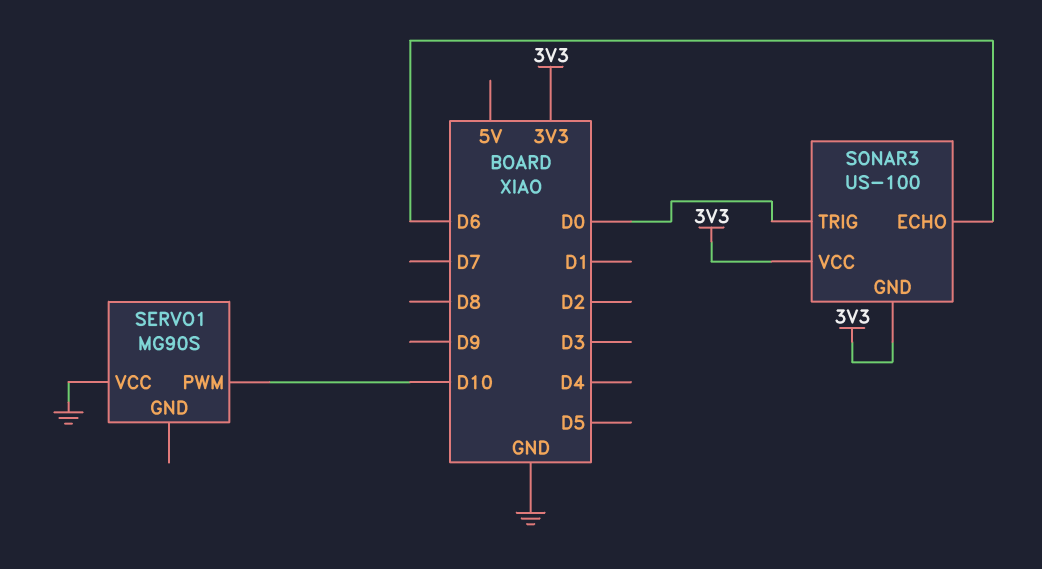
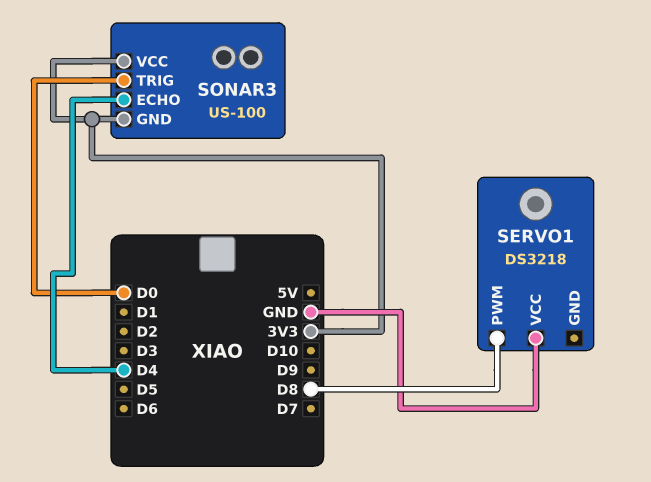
SERVO1: MG90S -> DS3218
SERVO1 pin PWM: D10 -> D8
SONAR3 pin ECHO: D6 -> D4

